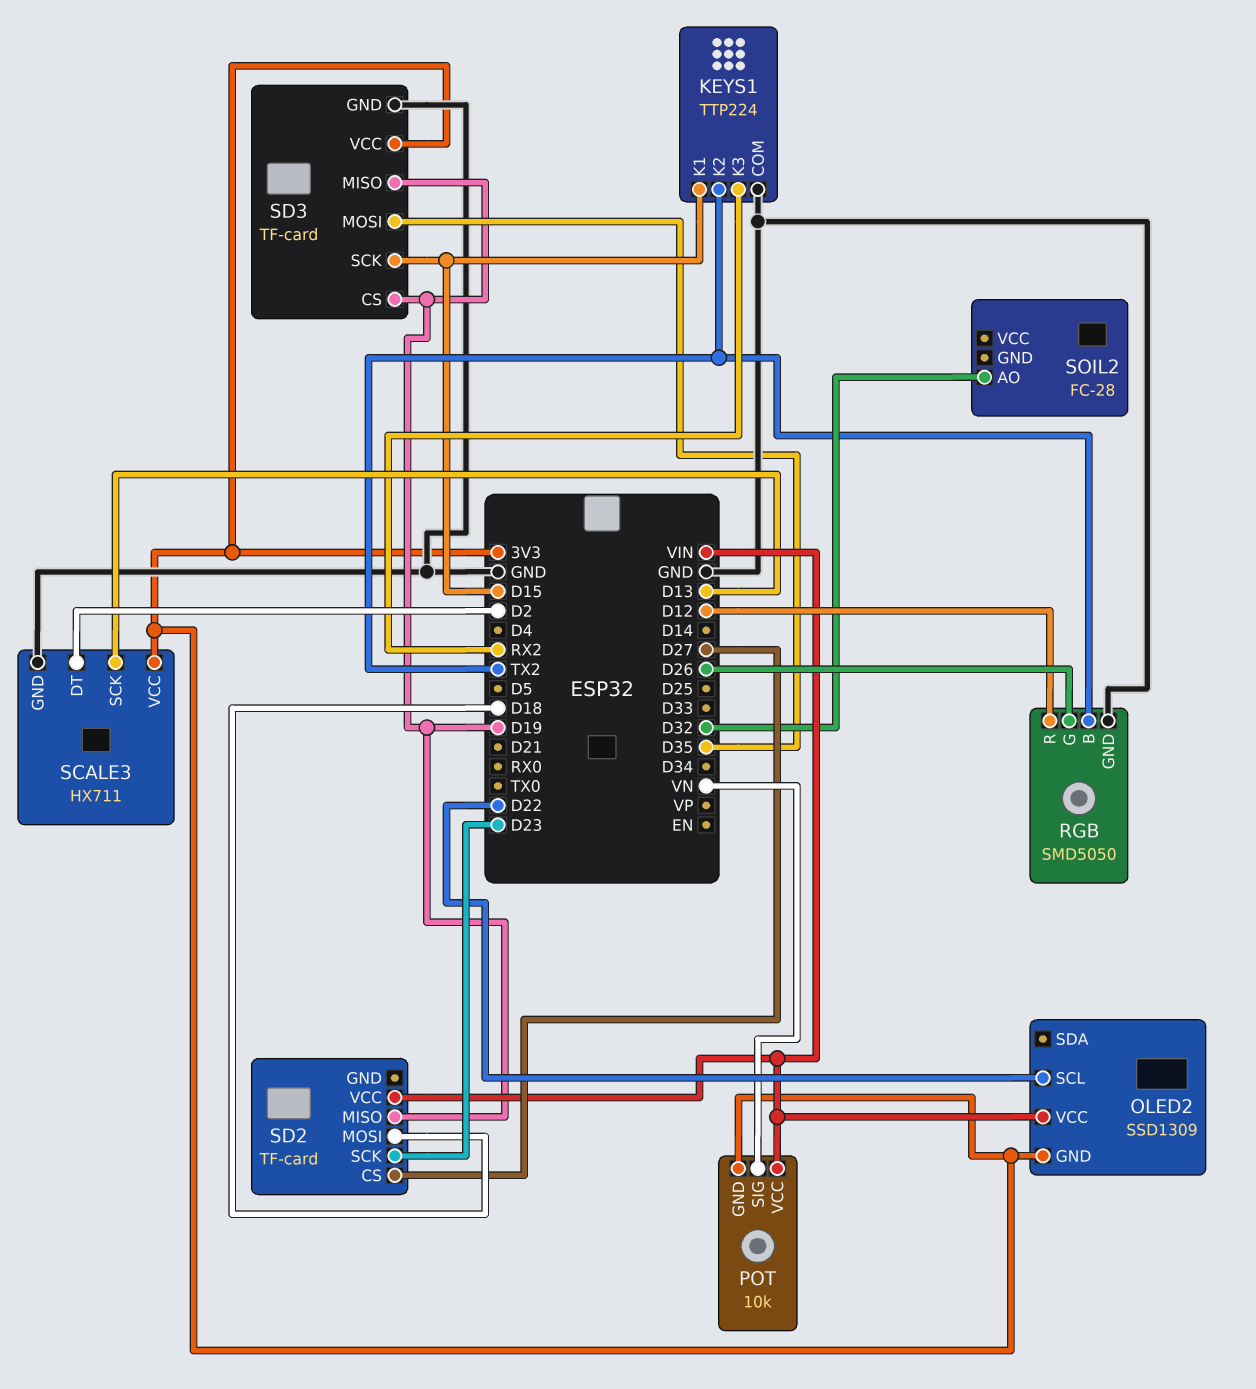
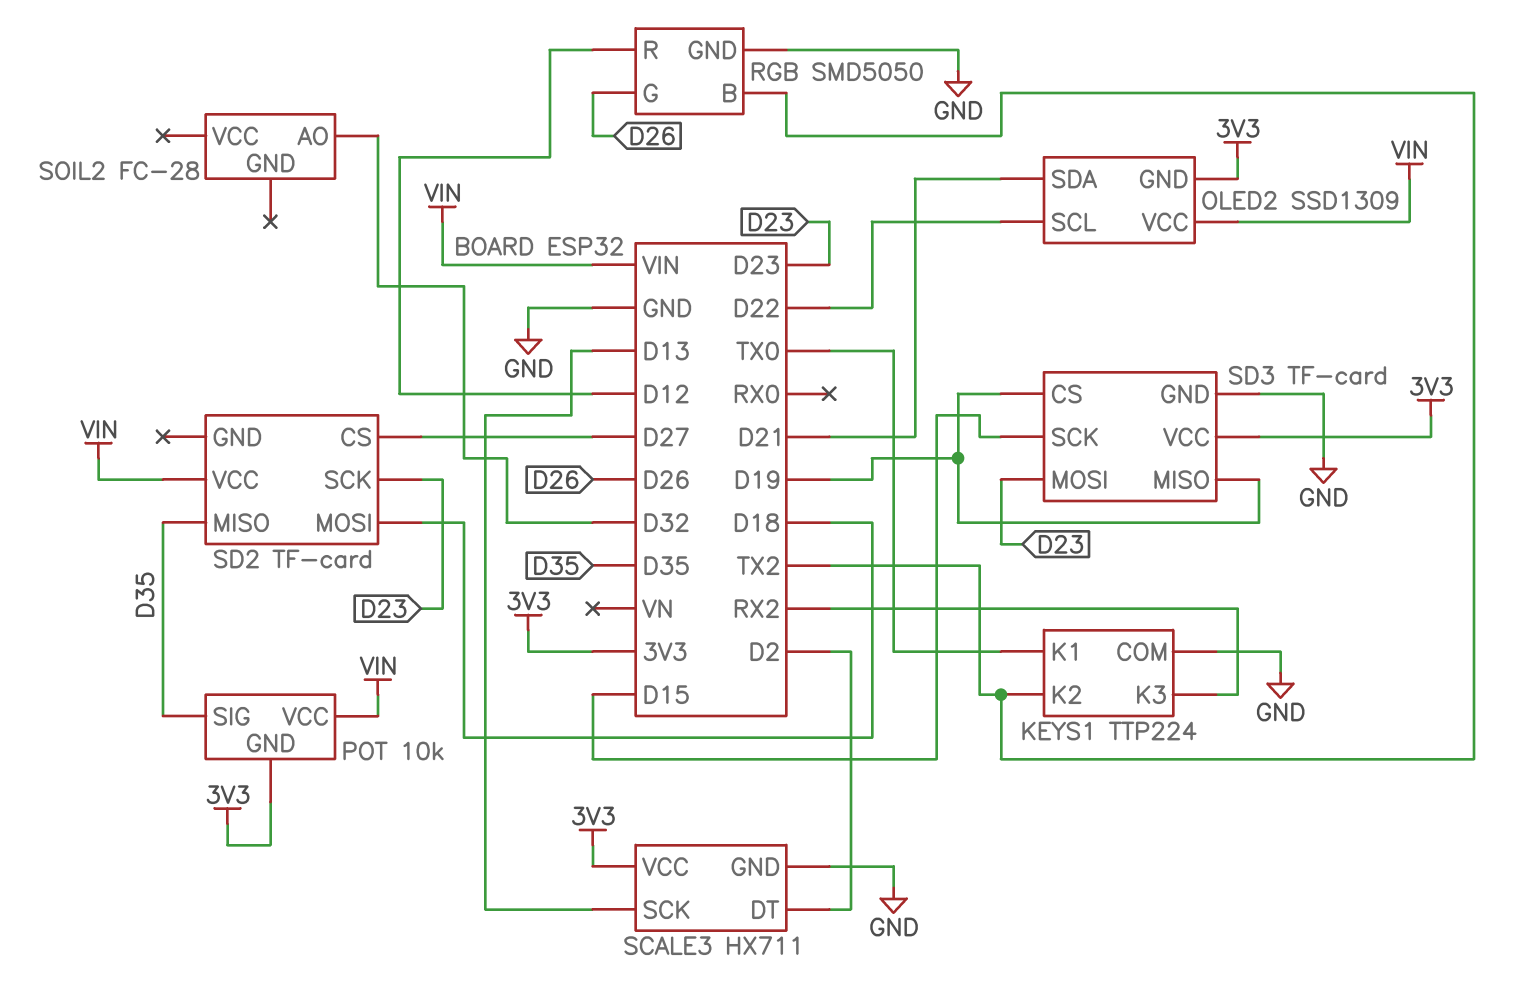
KEYS1 pin K1: D15 -> TX0
OLED2 pin SDA: none -> D21
POT pin SIG: VN -> D35
SD2 pin MISO: D19 -> D35
SD3 pin MOSI: D35 -> D23

